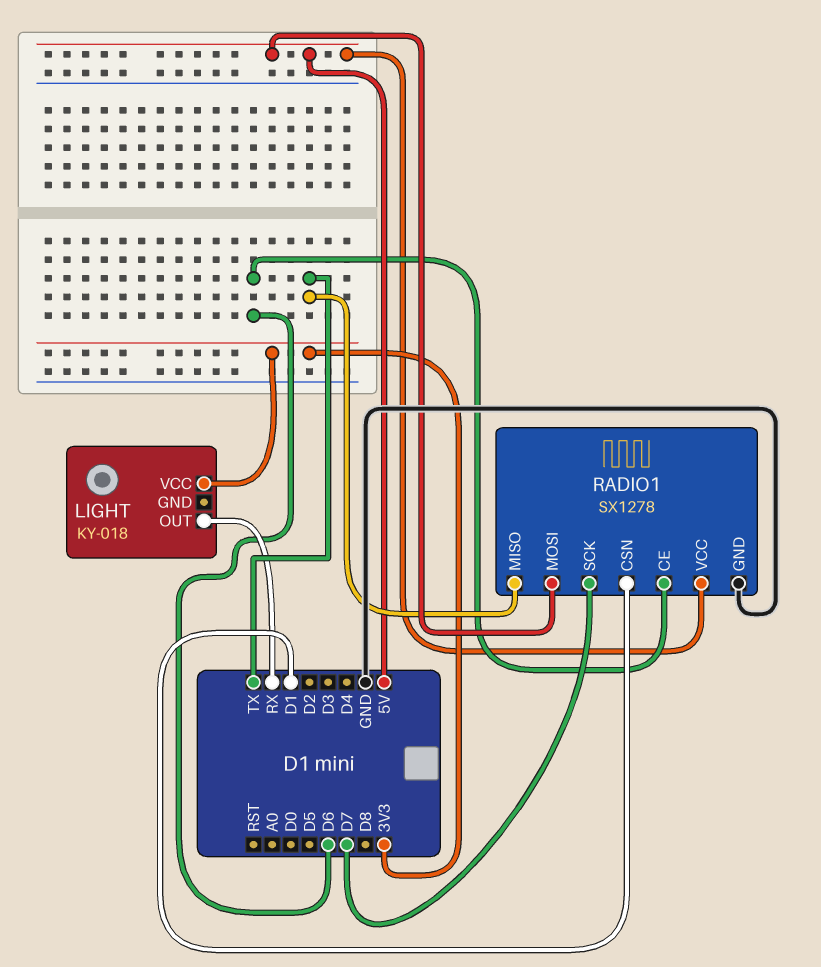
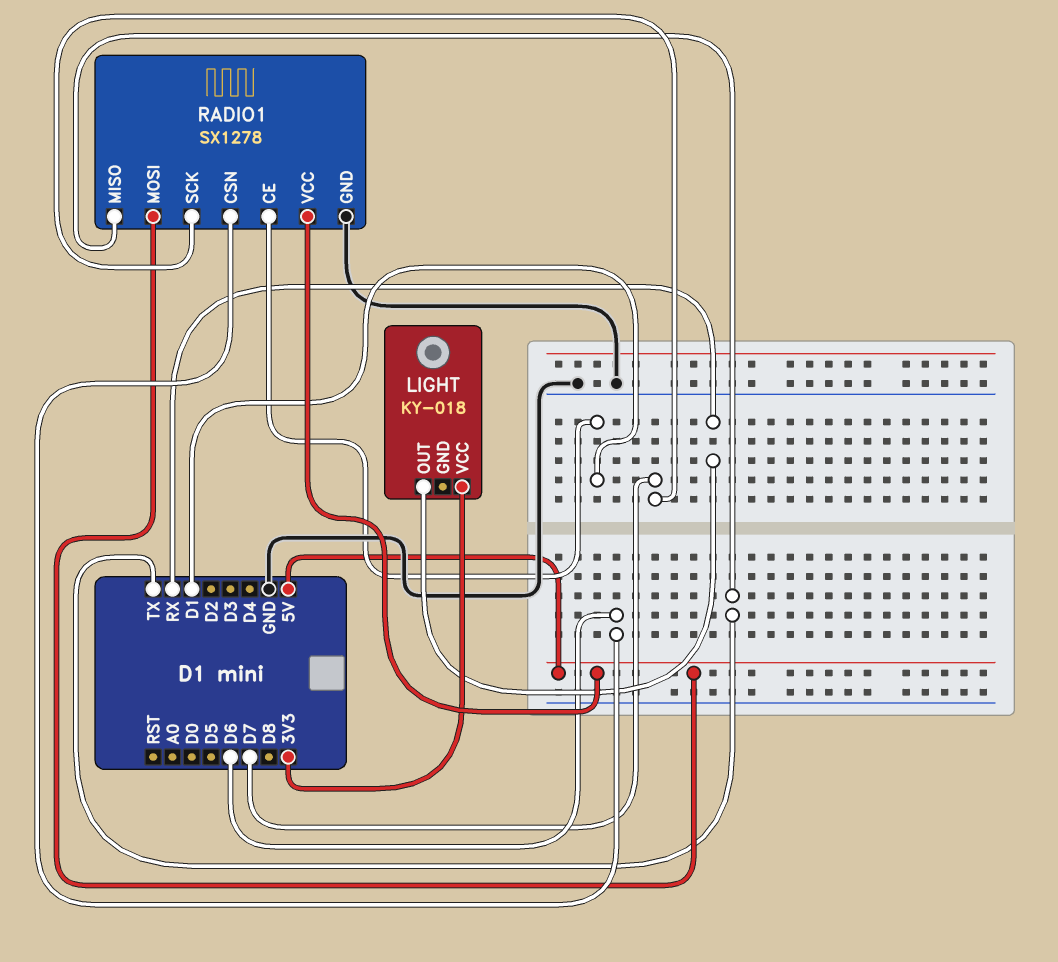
RADIO1 pin CE: D6 -> D1
RADIO1 pin CSN: D1 -> D6

